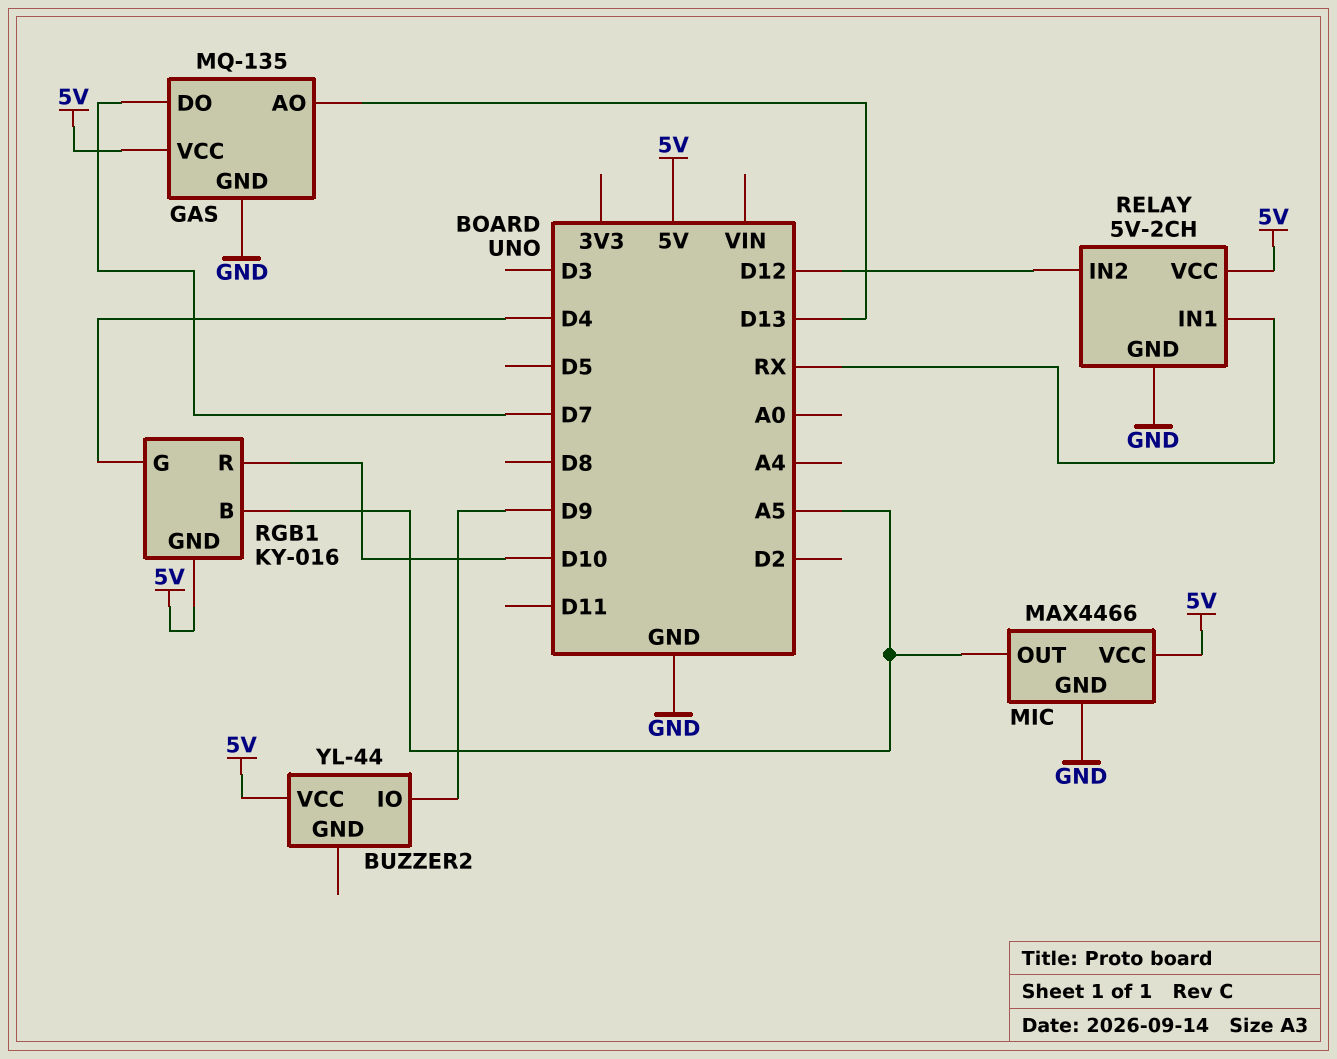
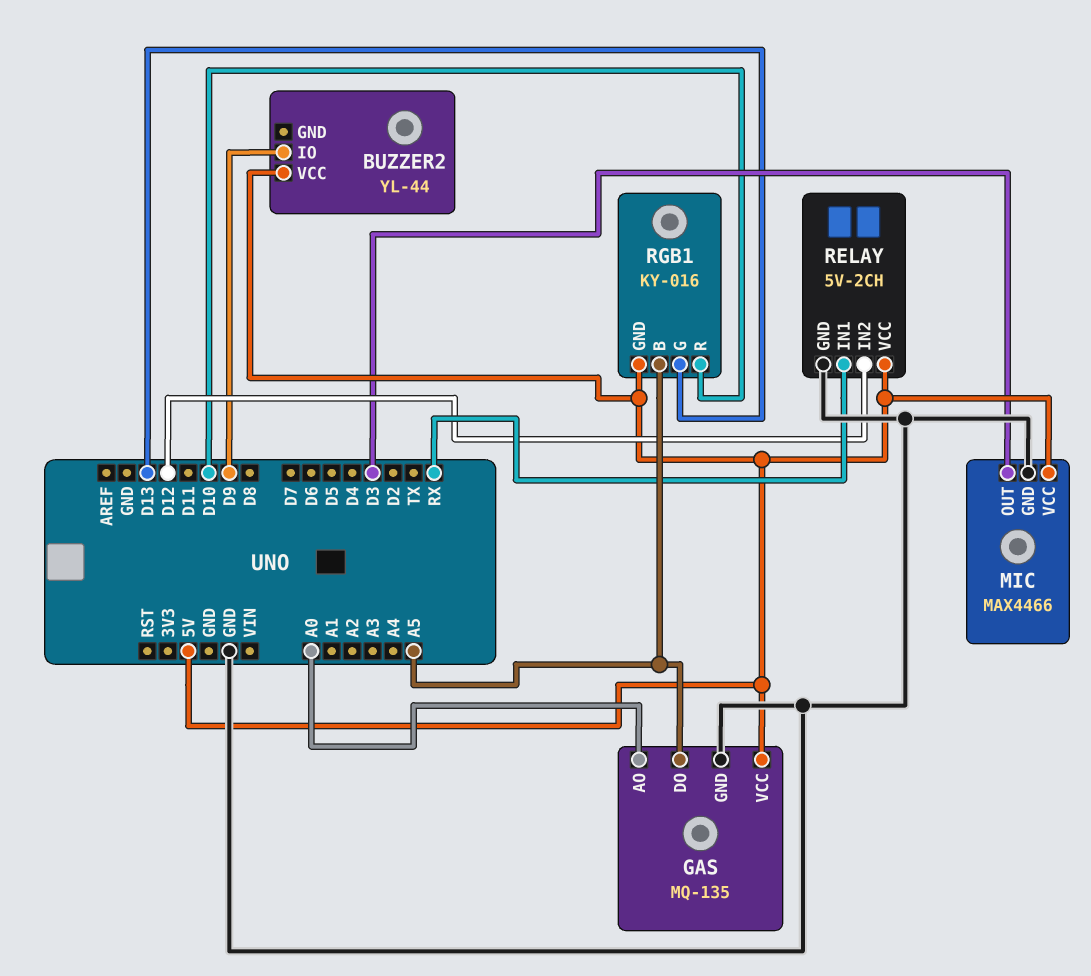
GAS pin AO: D13 -> A0
GAS pin DO: D7 -> A5
MIC pin OUT: A5 -> D3
RGB1 pin G: D4 -> D13

